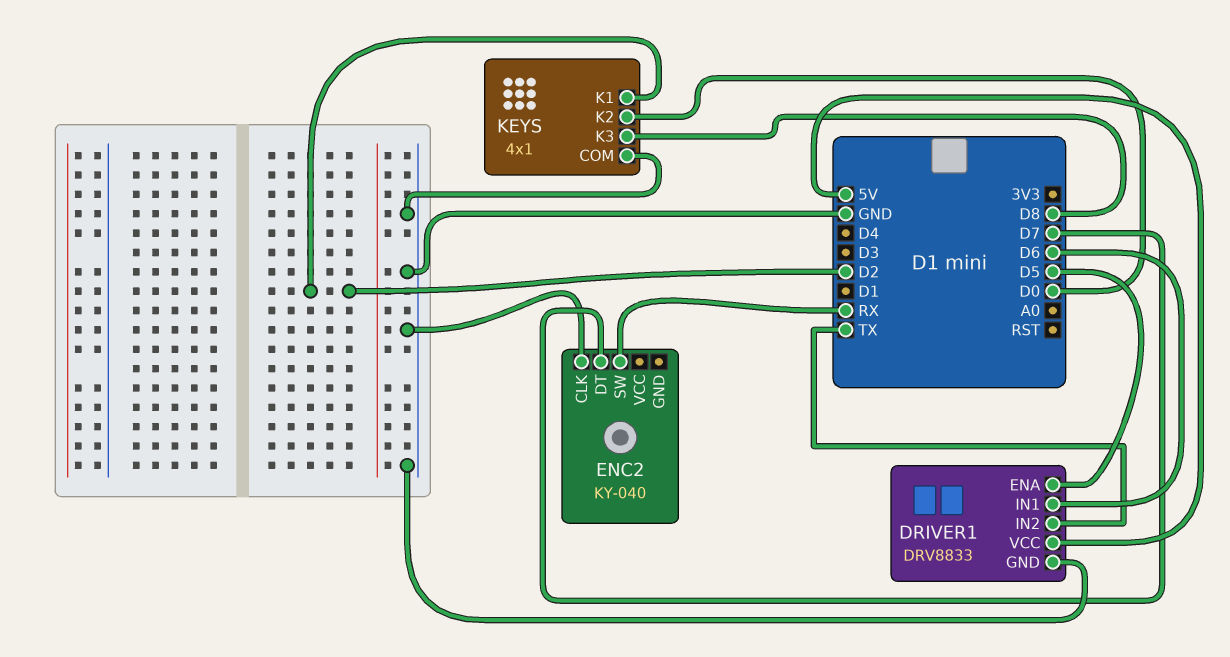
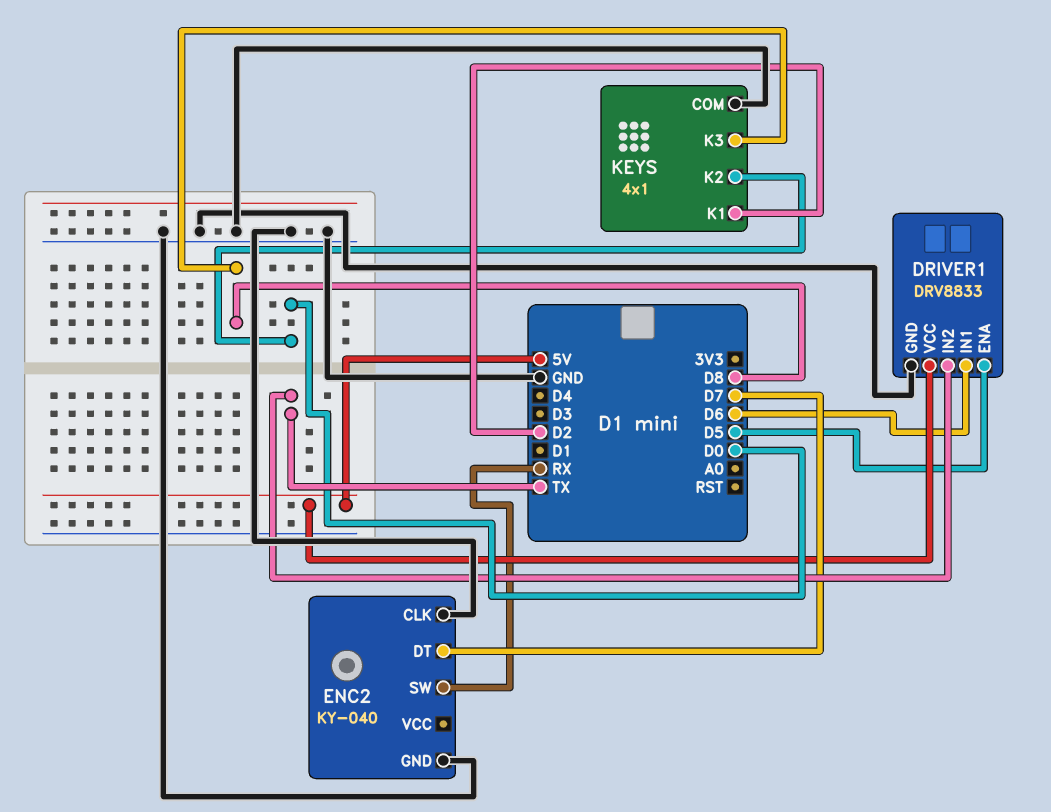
ENC2 pin GND: none -> GND

